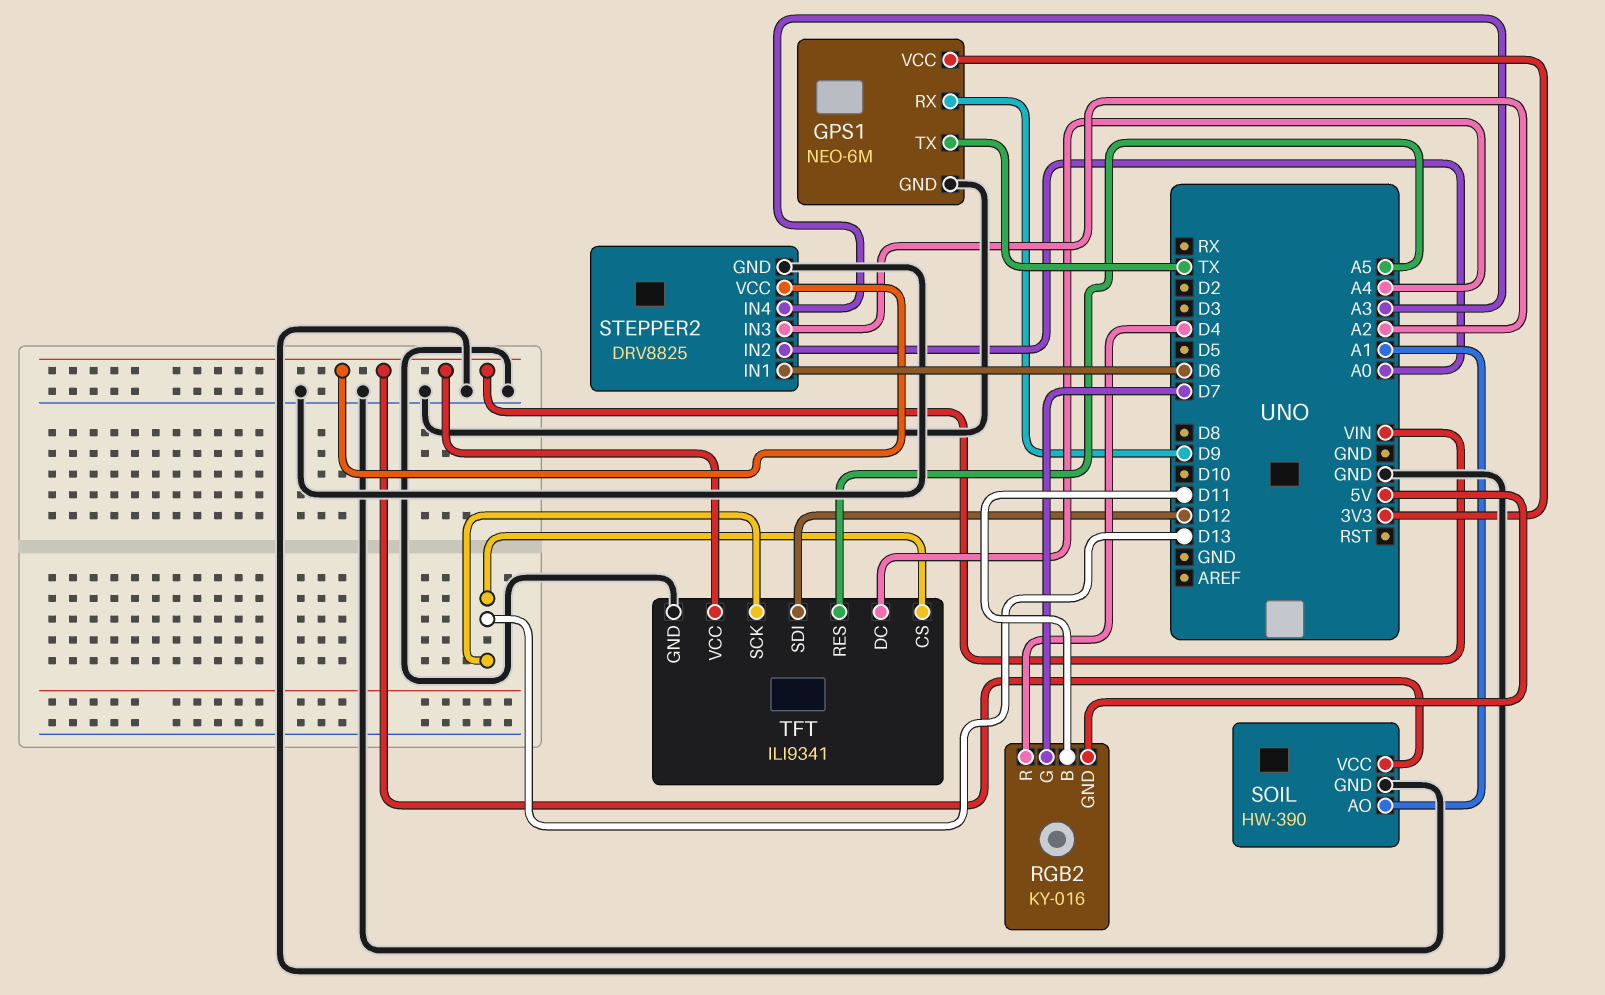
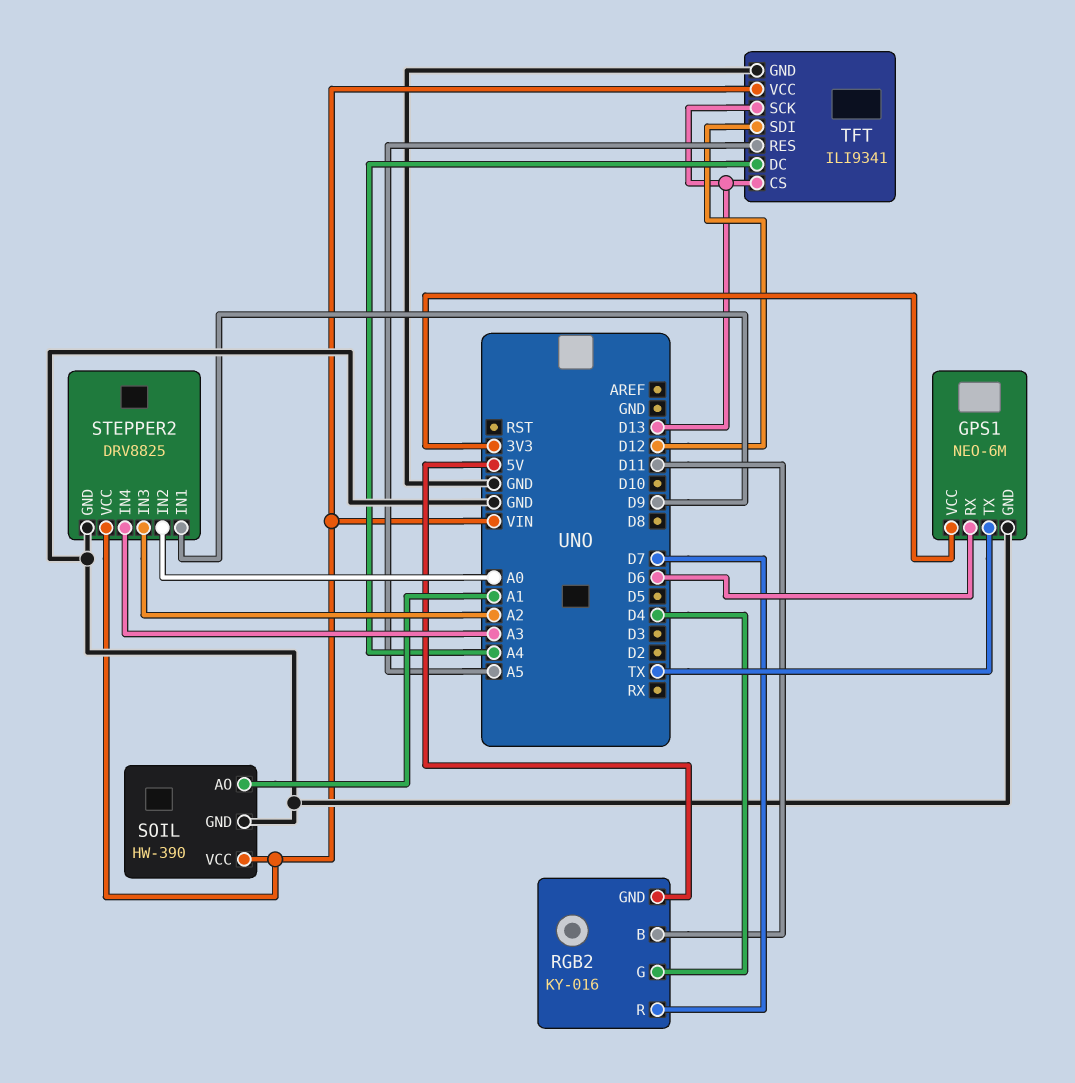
GPS1 pin RX: D9 -> D6
RGB2 pin G: D7 -> D4
RGB2 pin R: D4 -> D7
STEPPER2 pin IN1: D6 -> D9

